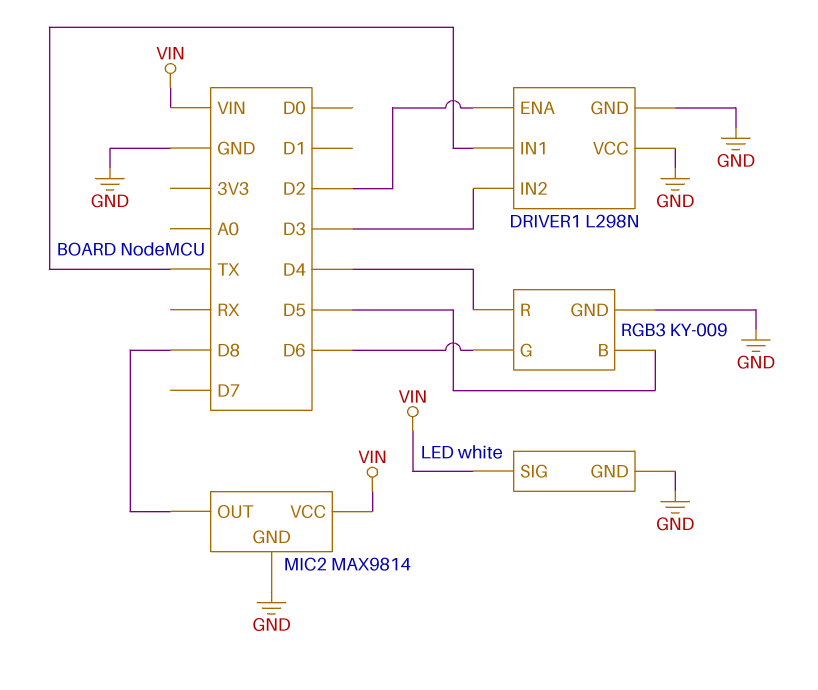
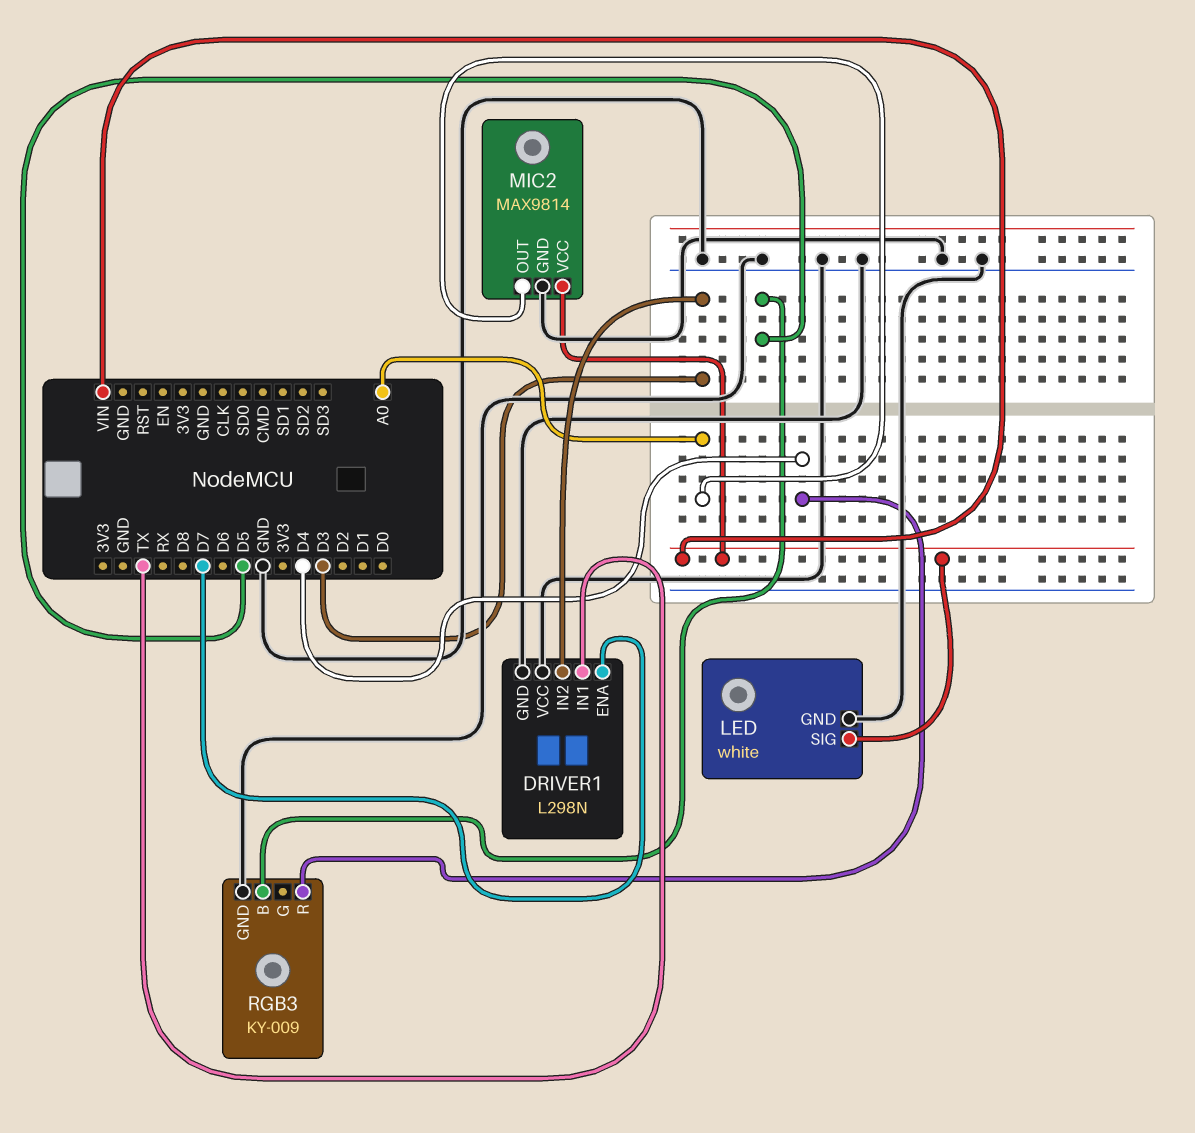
DRIVER1 pin ENA: D2 -> D7
MIC2 pin OUT: D8 -> A0
RGB3 pin G: D6 -> none

